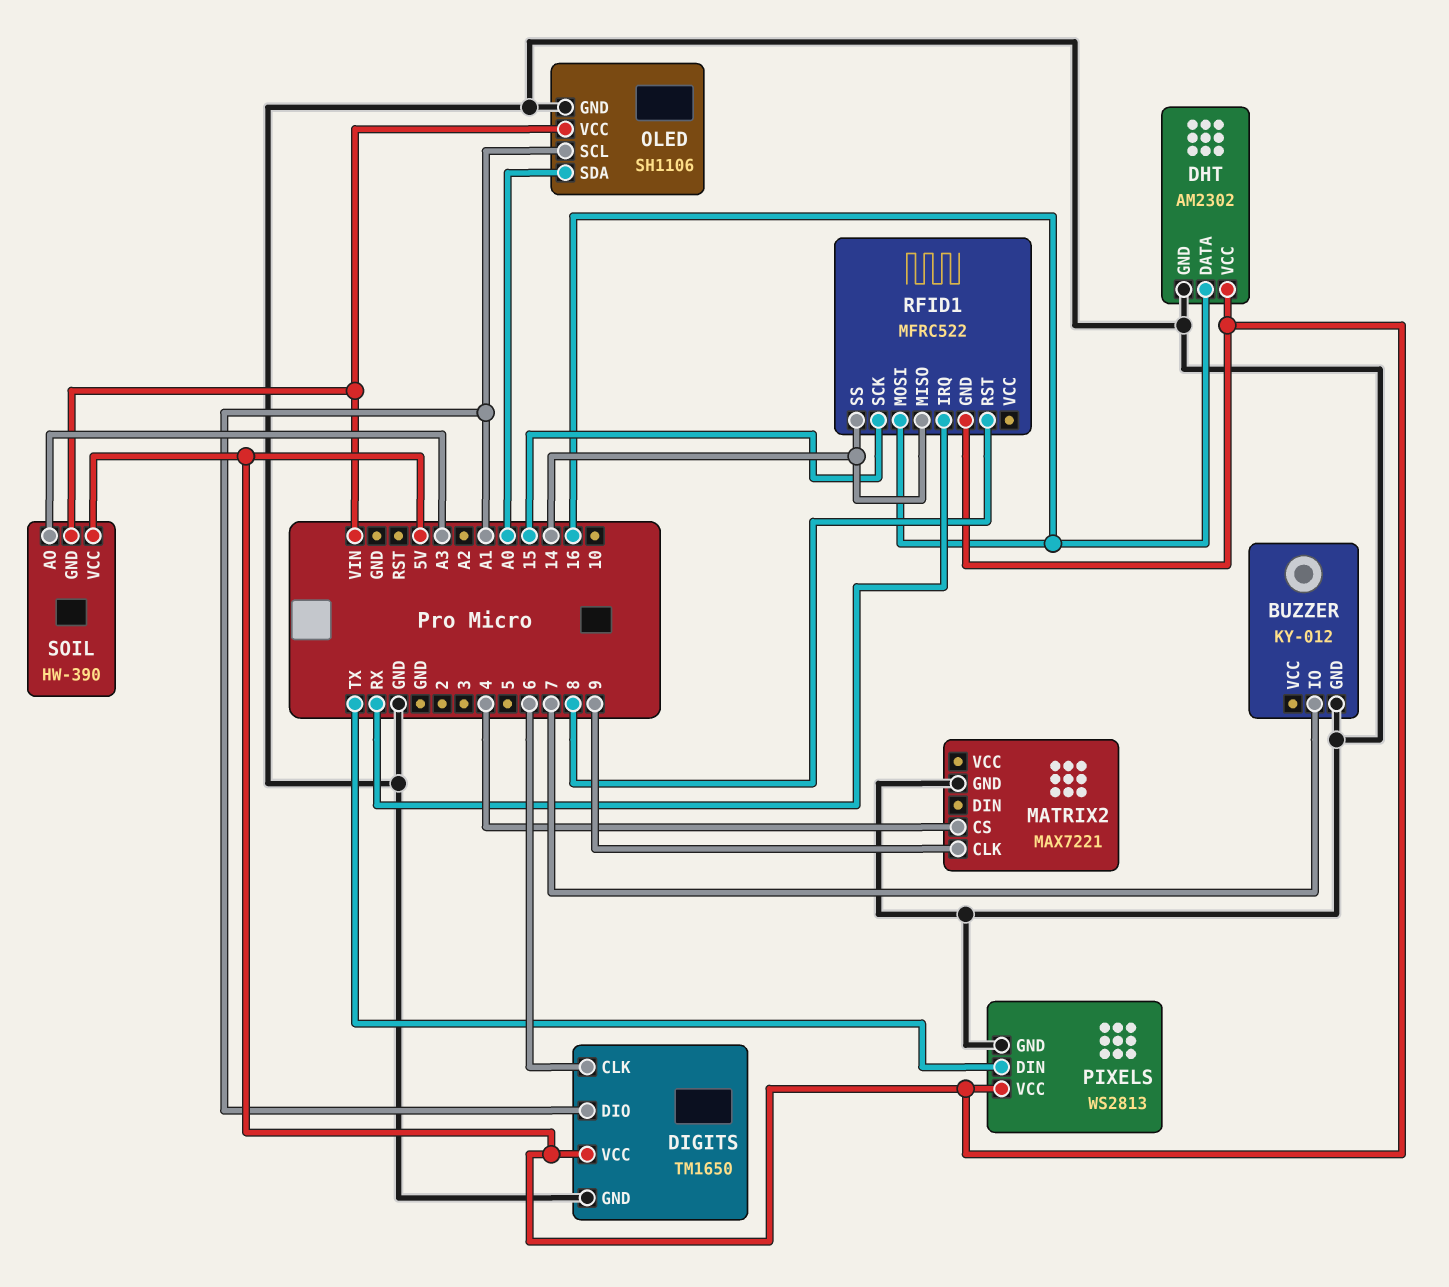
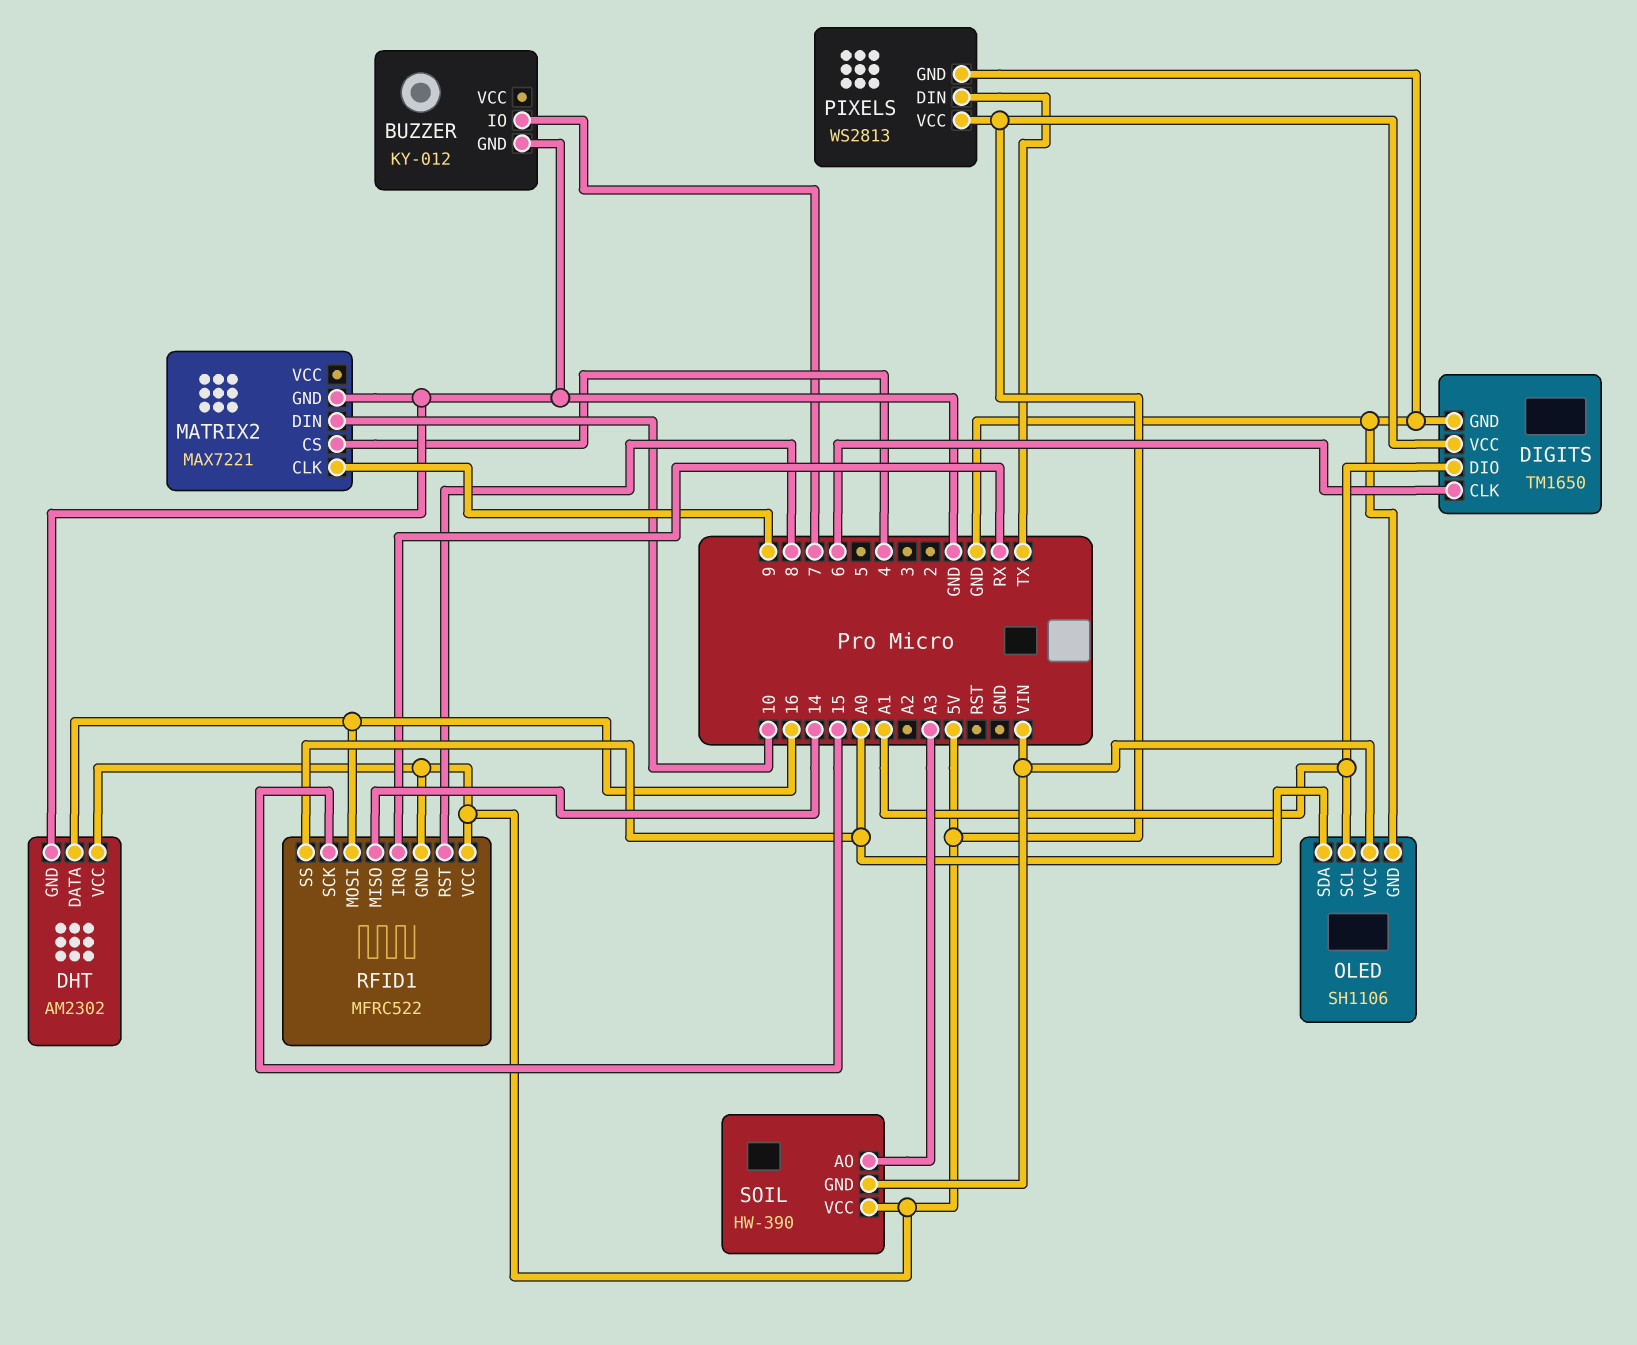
MATRIX2 pin DIN: none -> 10
RFID1 pin SS: 14 -> A0
RFID1 pin VCC: none -> 5V

